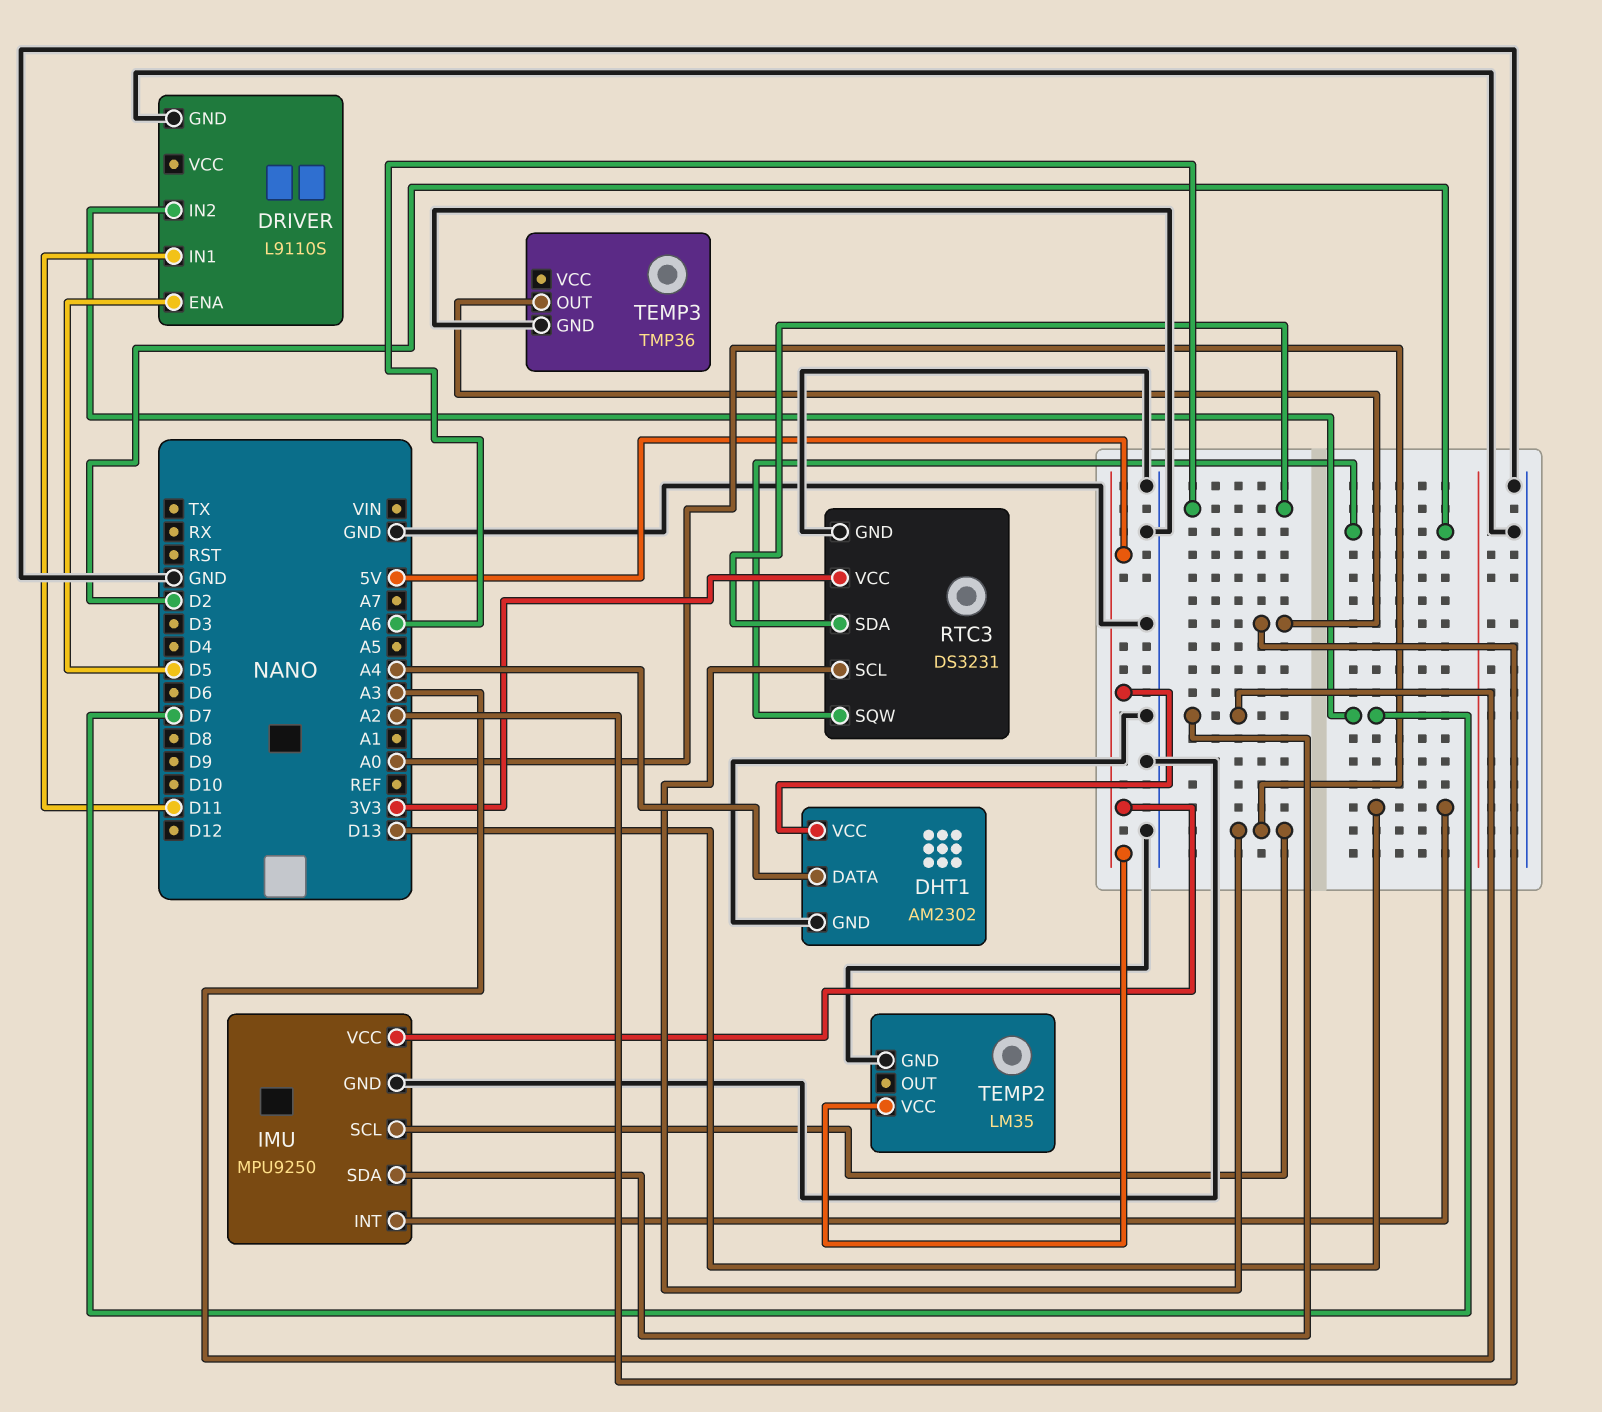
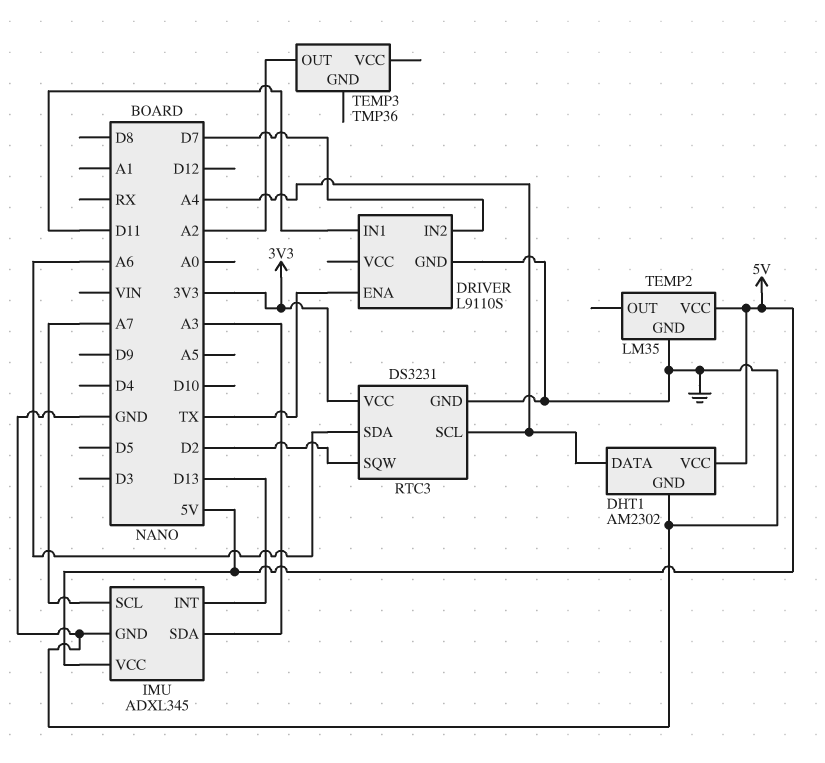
DRIVER pin ENA: D5 -> TX
IMU: MPU9250 -> ADXL345
IMU pin SCL: A0 -> A7
RTC3 pin SCL: A0 -> A4
TEMP3 pin GND: GND -> none

